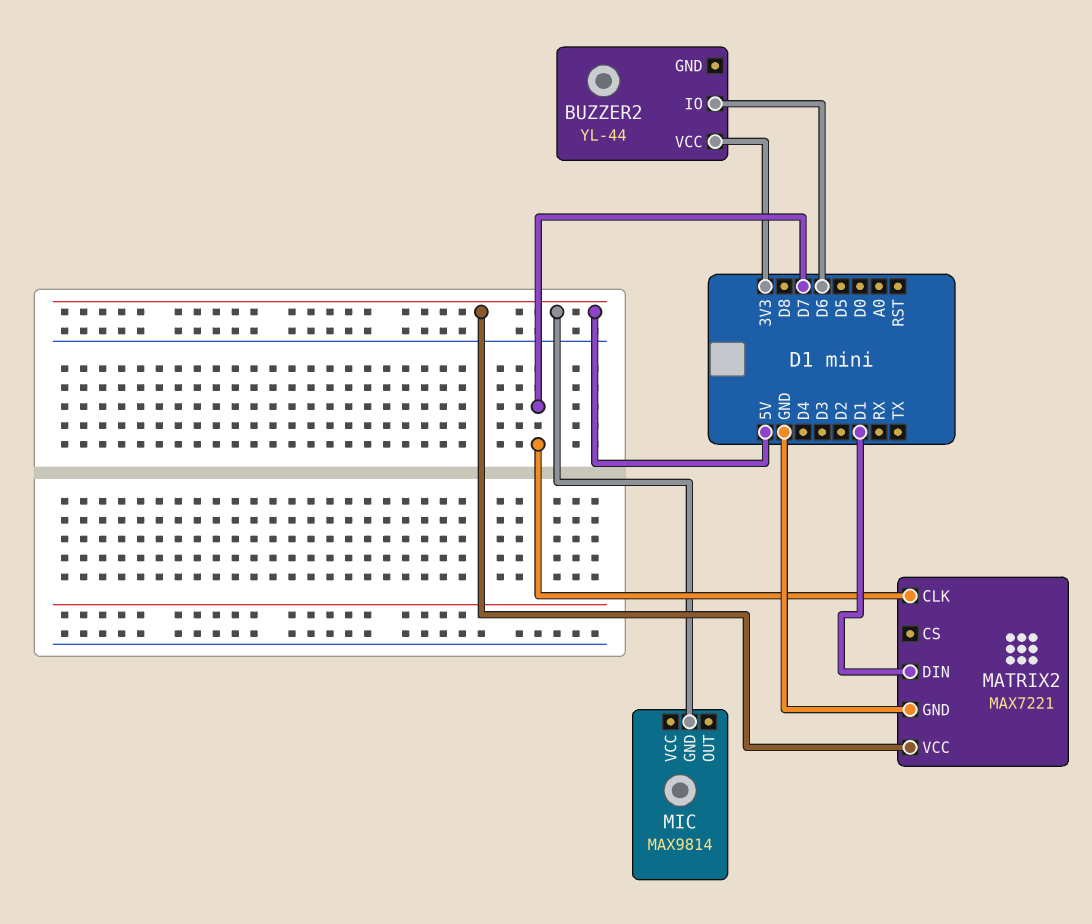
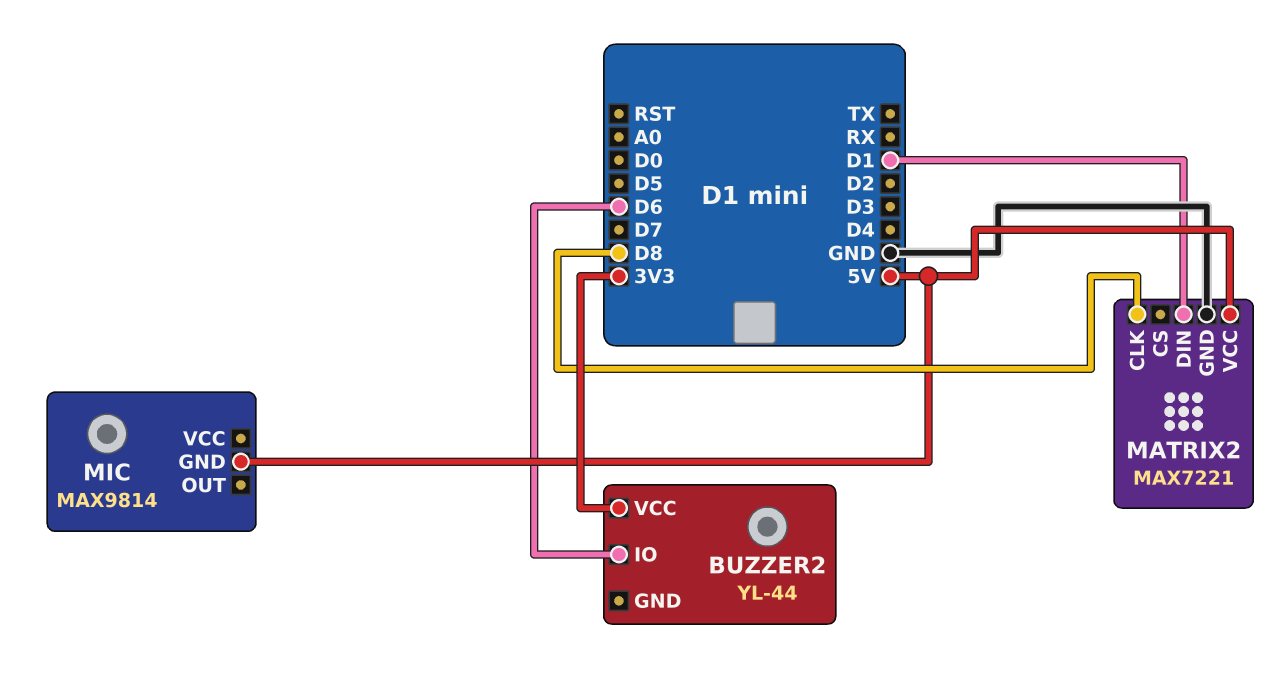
MATRIX2 pin CLK: D7 -> D8

